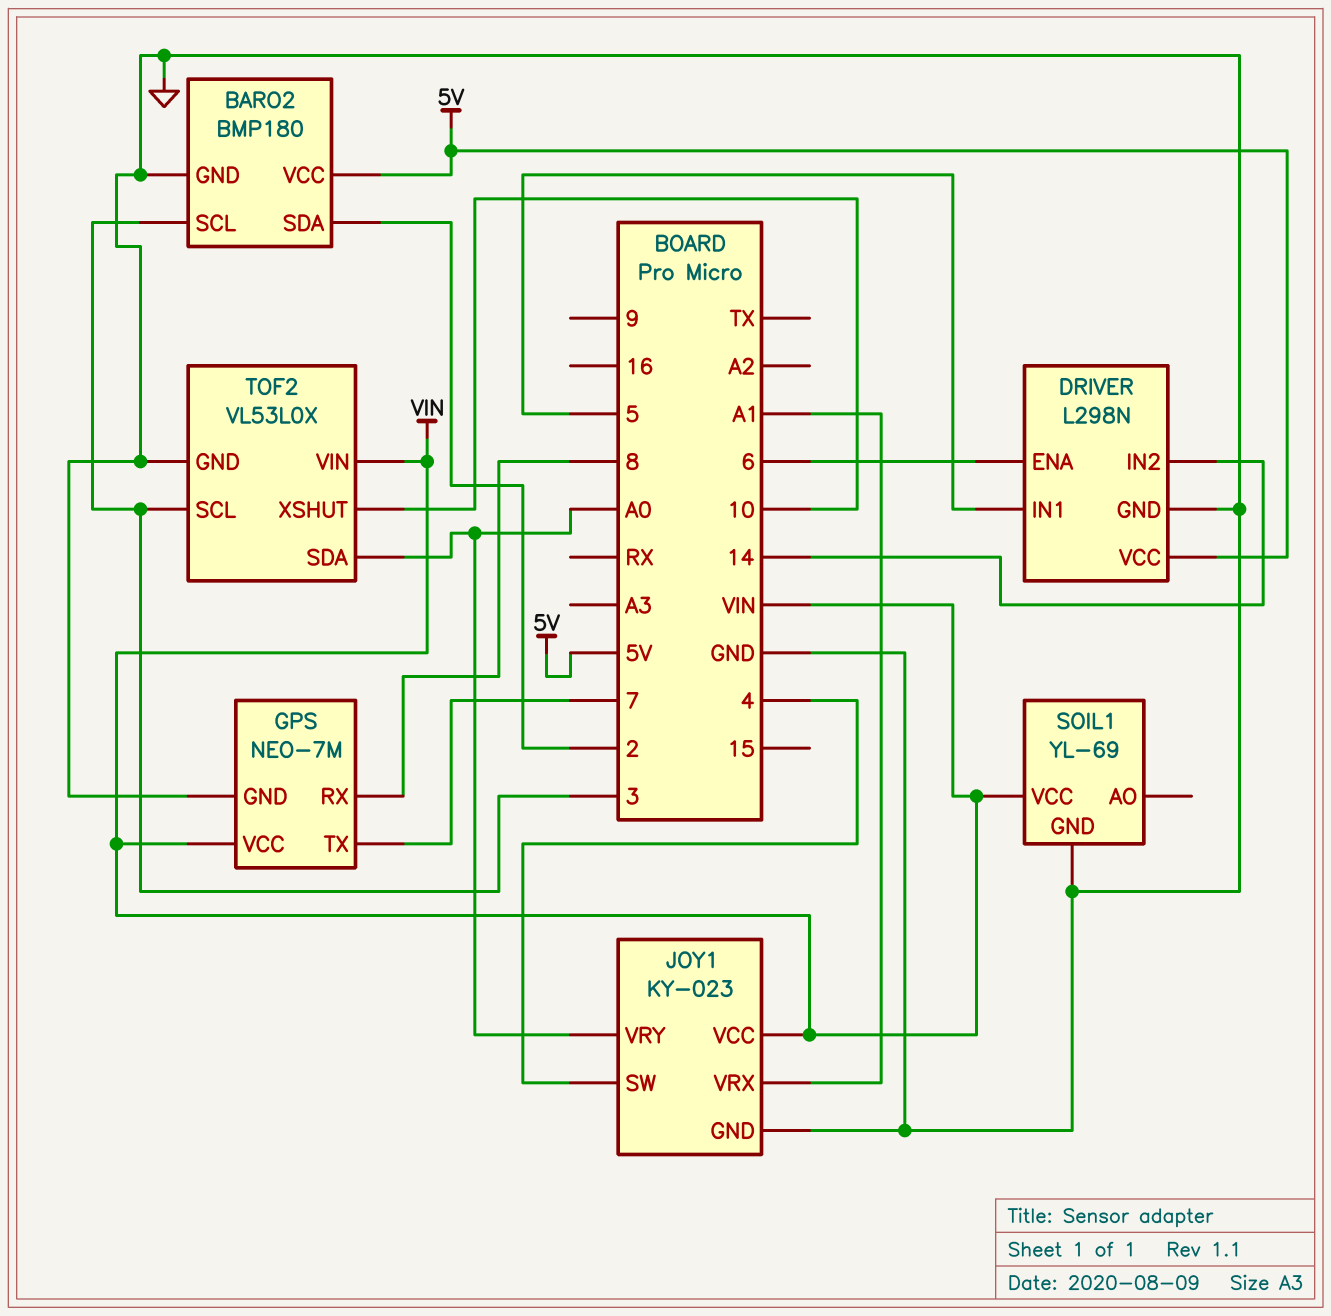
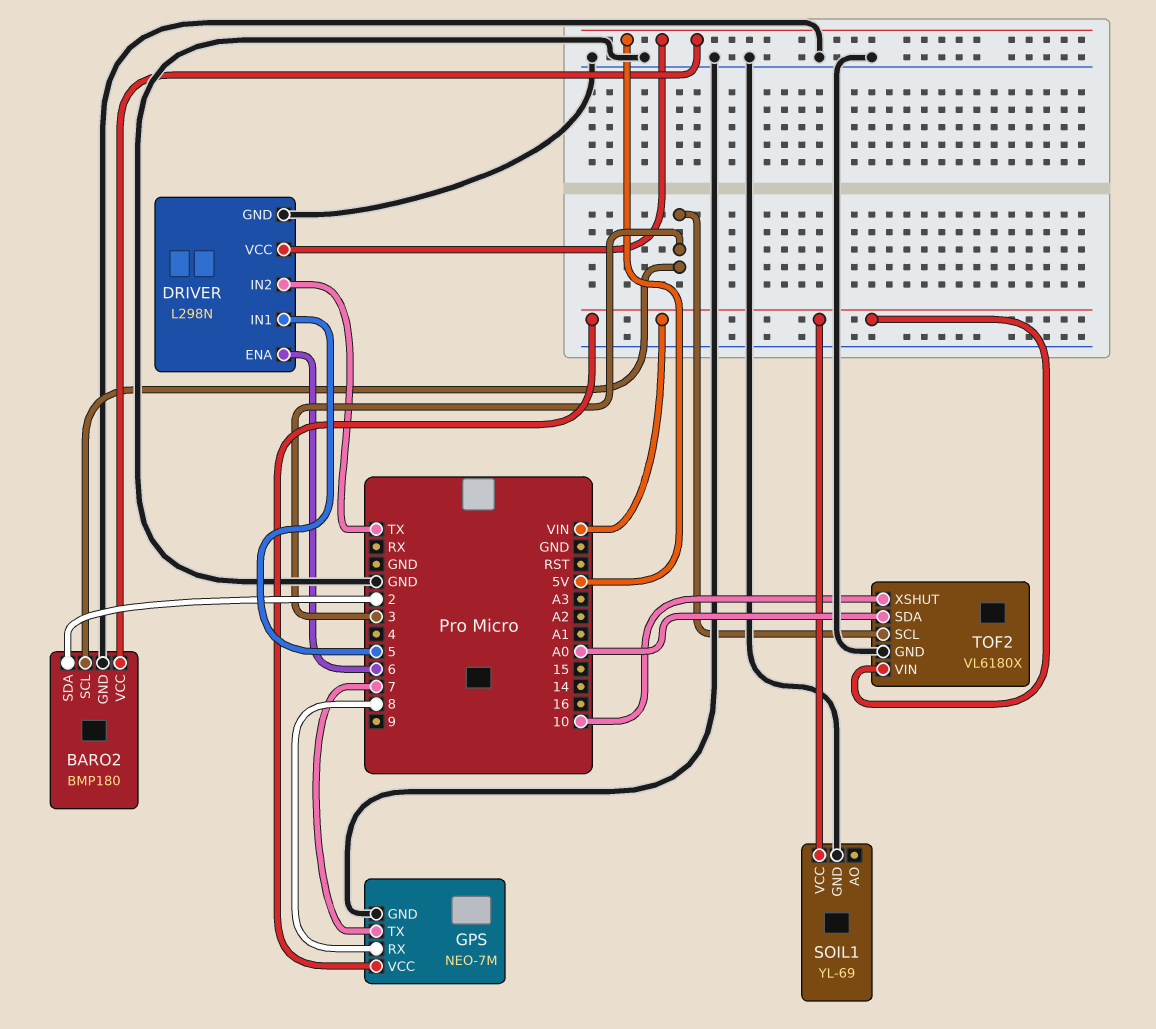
DRIVER pin IN2: 14 -> TX
JOY1: KY-023 -> none
JOY1 pin GND: GND -> none
JOY1 pin SW: 4 -> none
JOY1 pin VCC: VIN -> none
JOY1 pin VRX: A1 -> none
JOY1 pin VRY: A0 -> none
TOF2: VL53L0X -> VL6180X

